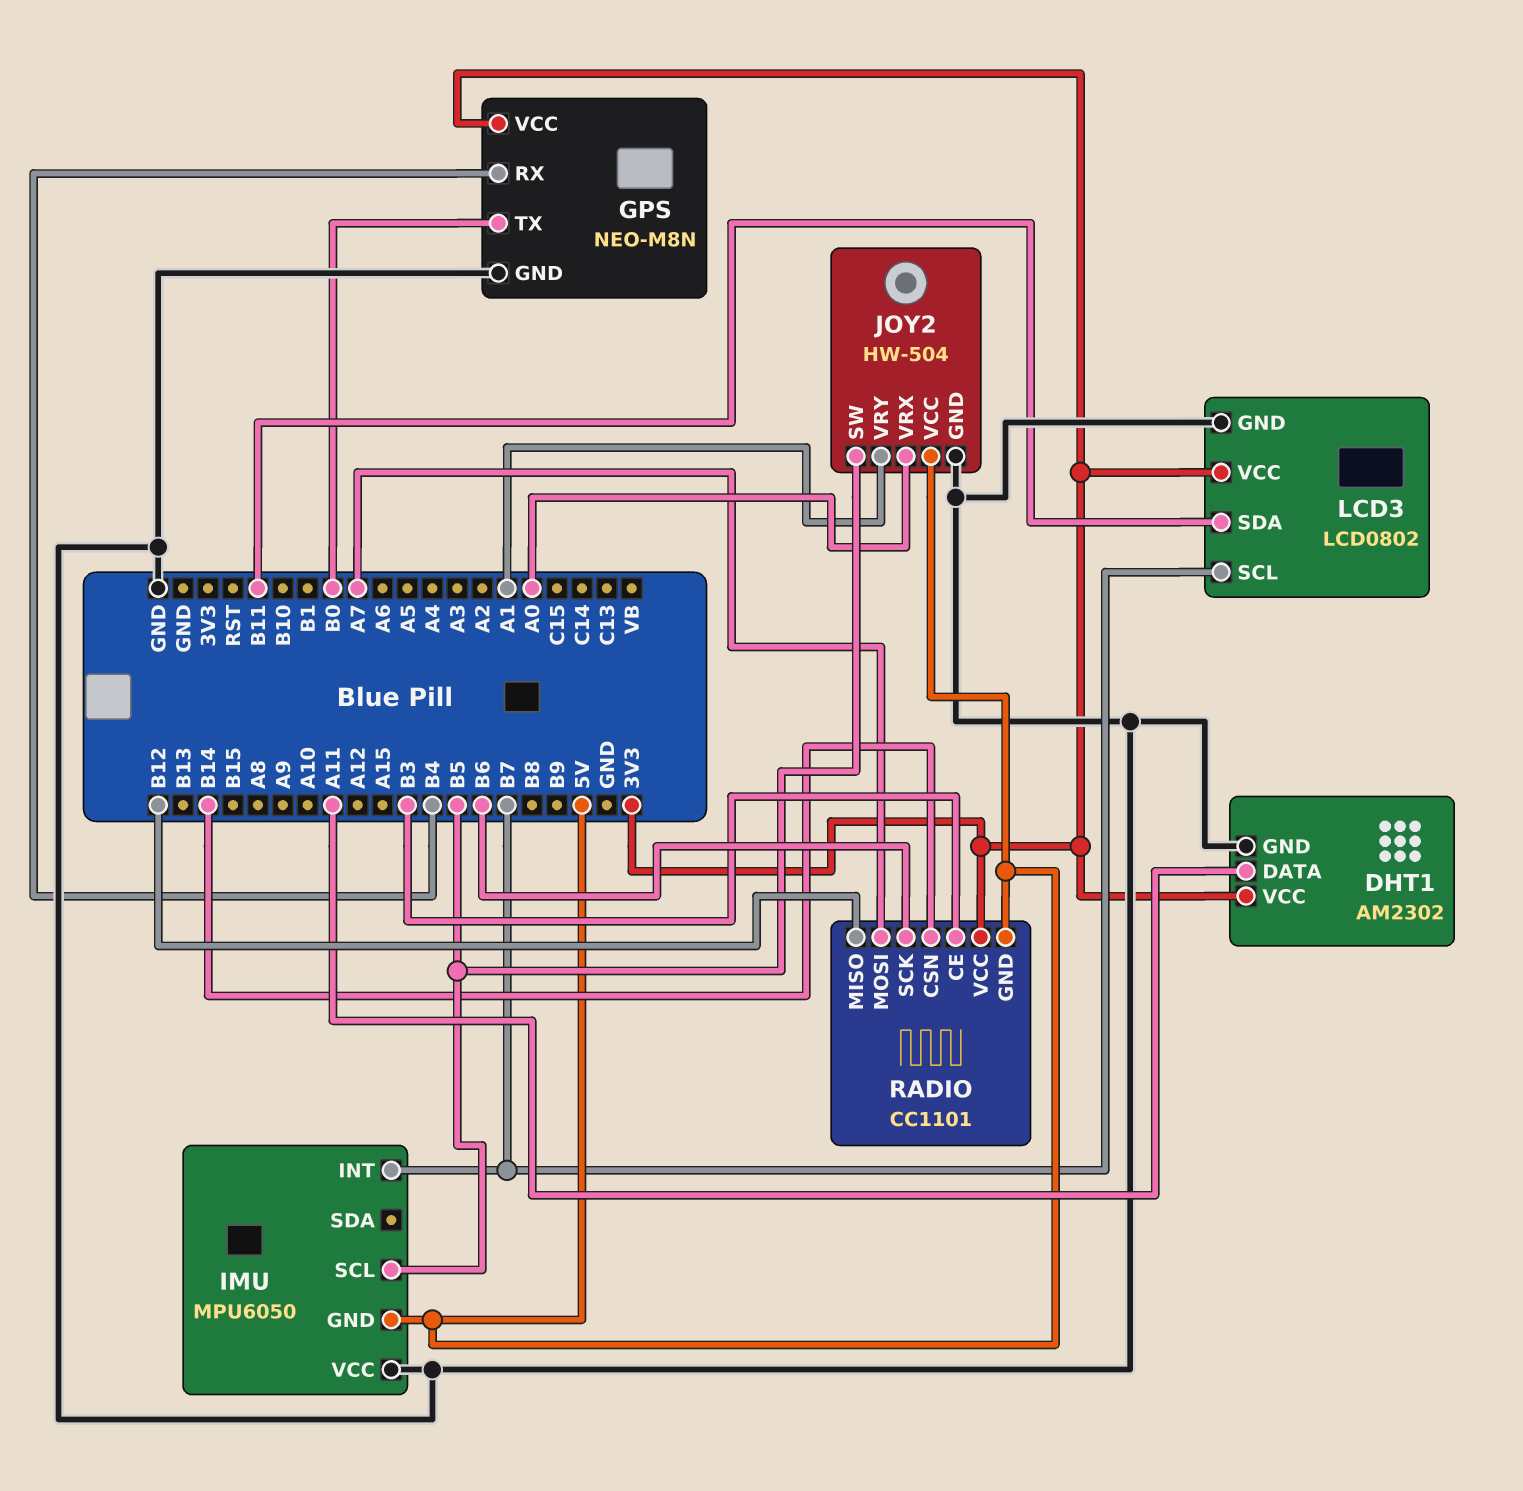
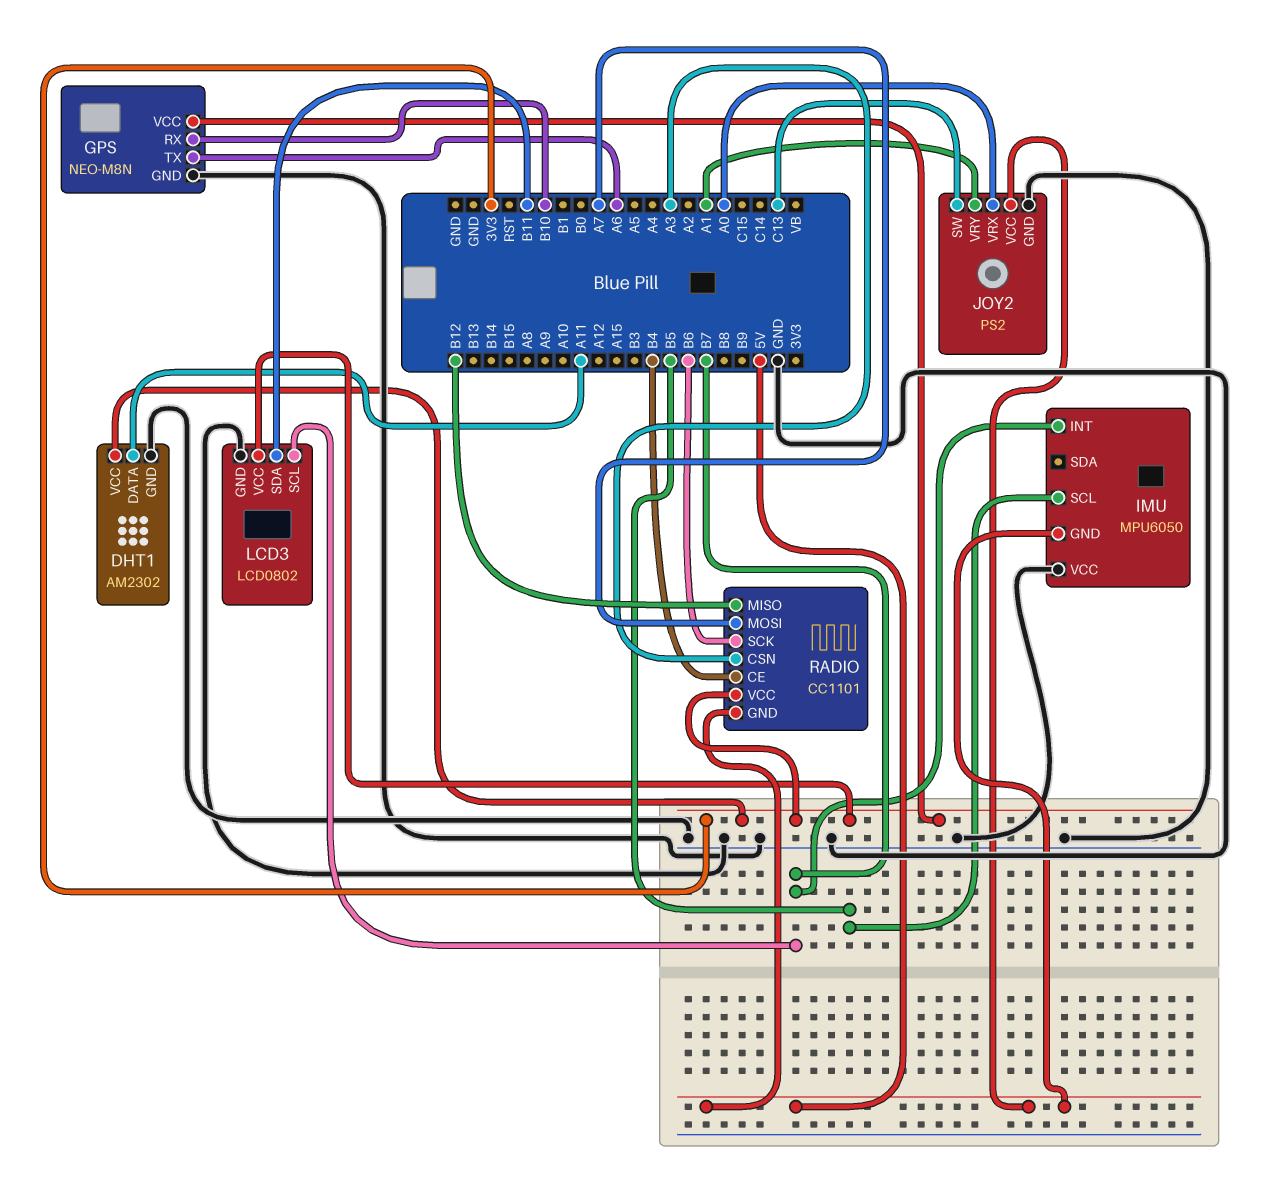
GPS pin RX: B4 -> B10
GPS pin TX: B0 -> A6
JOY2: HW-504 -> PS2
JOY2 pin SW: B5 -> C13
RADIO pin CE: B3 -> B4
RADIO pin CSN: B14 -> A3

